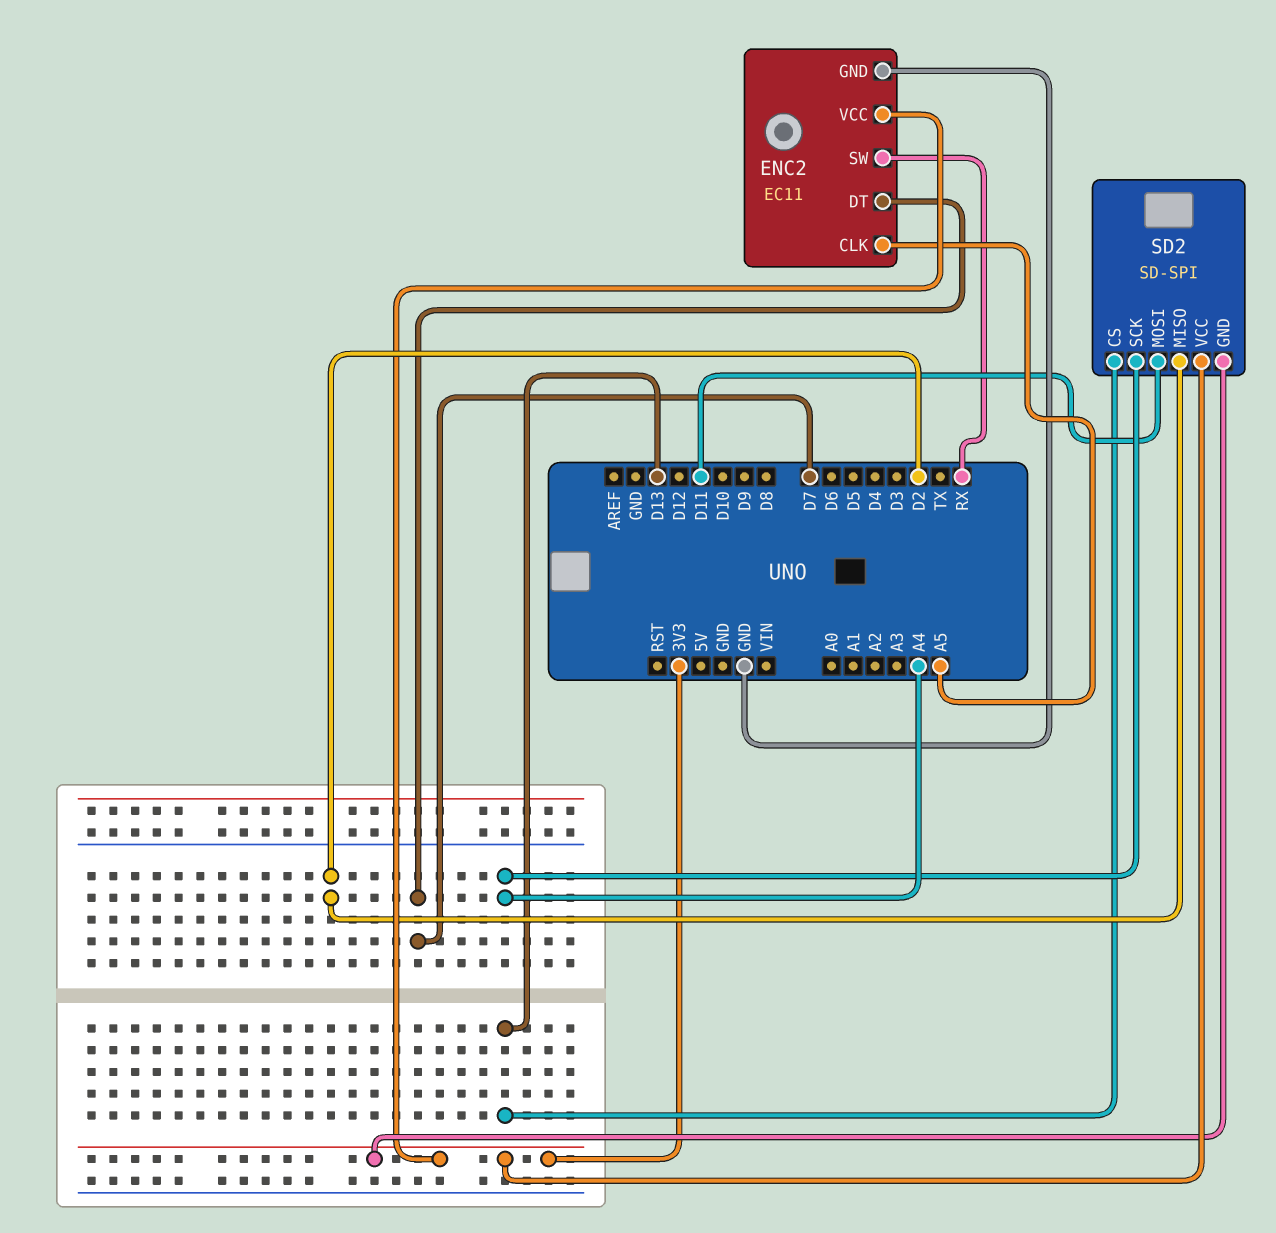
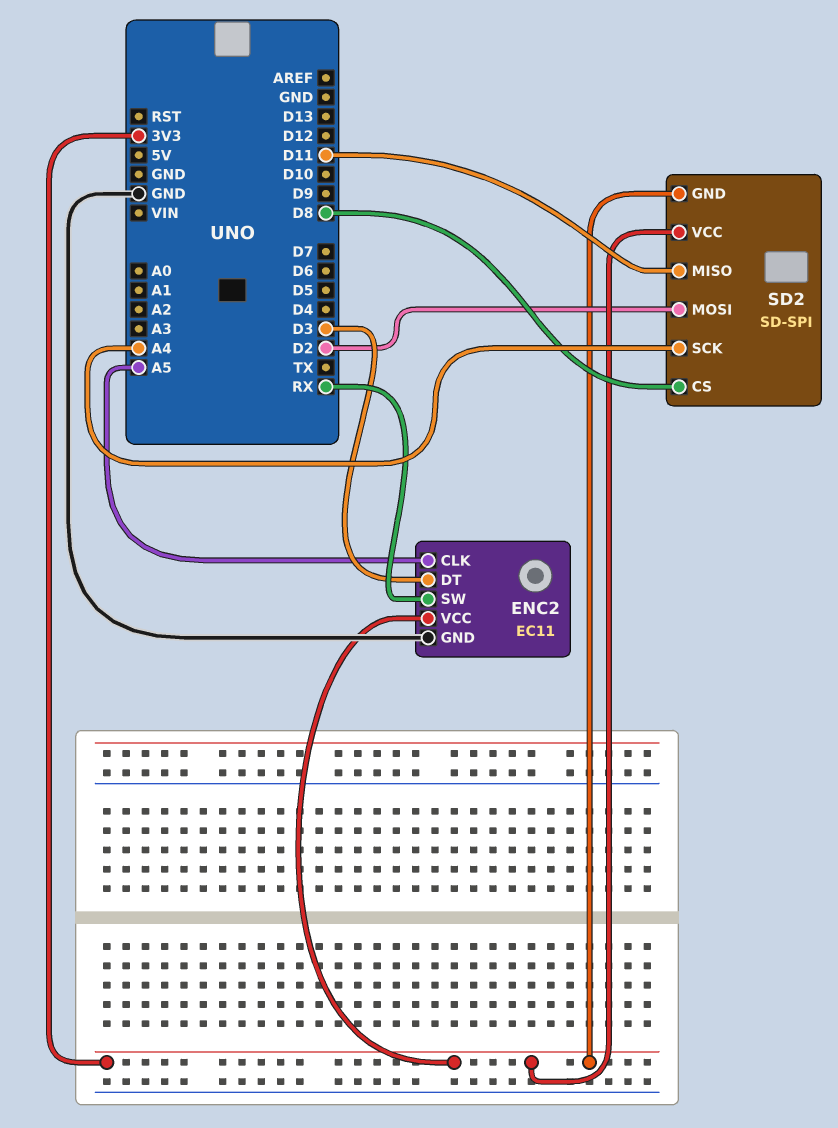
ENC2 pin DT: D7 -> D3
SD2 pin CS: D13 -> D8
SD2 pin MISO: D2 -> D11
SD2 pin MOSI: D11 -> D2

